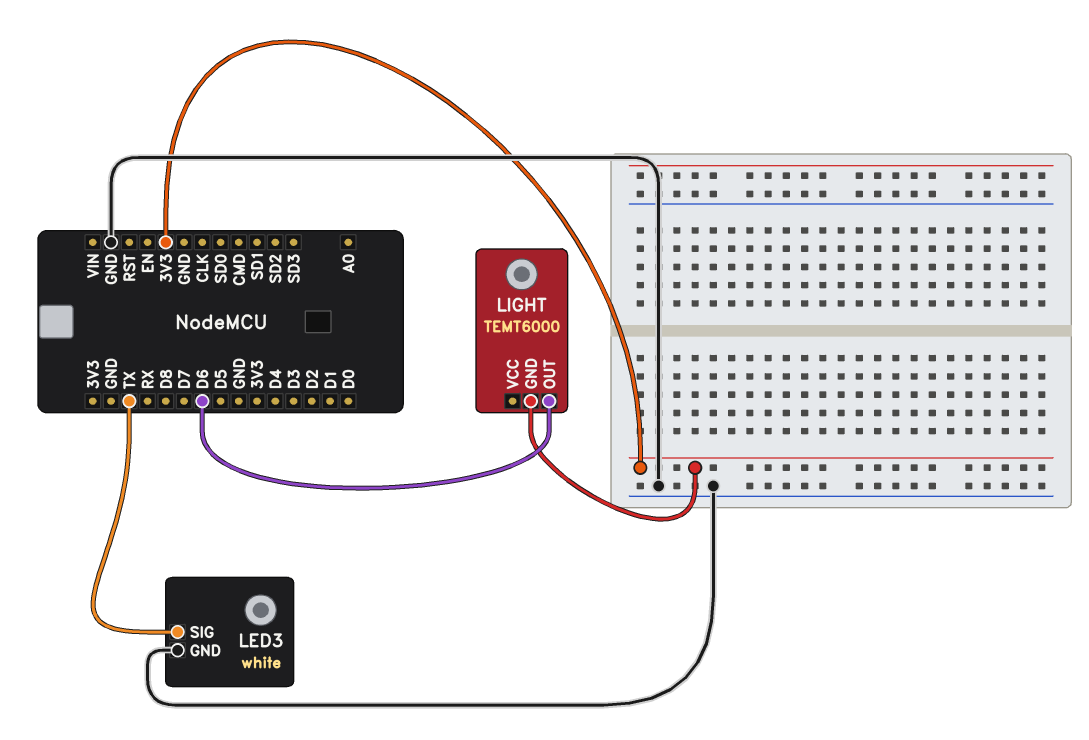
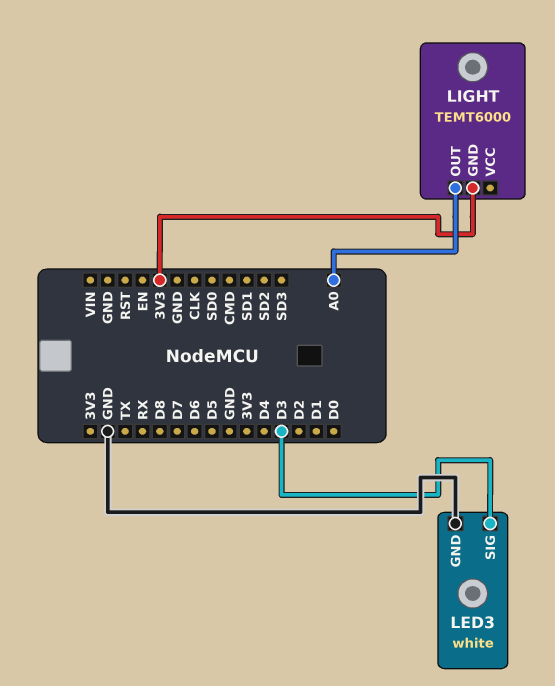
LED3 pin SIG: TX -> D3
LIGHT pin OUT: D6 -> A0

